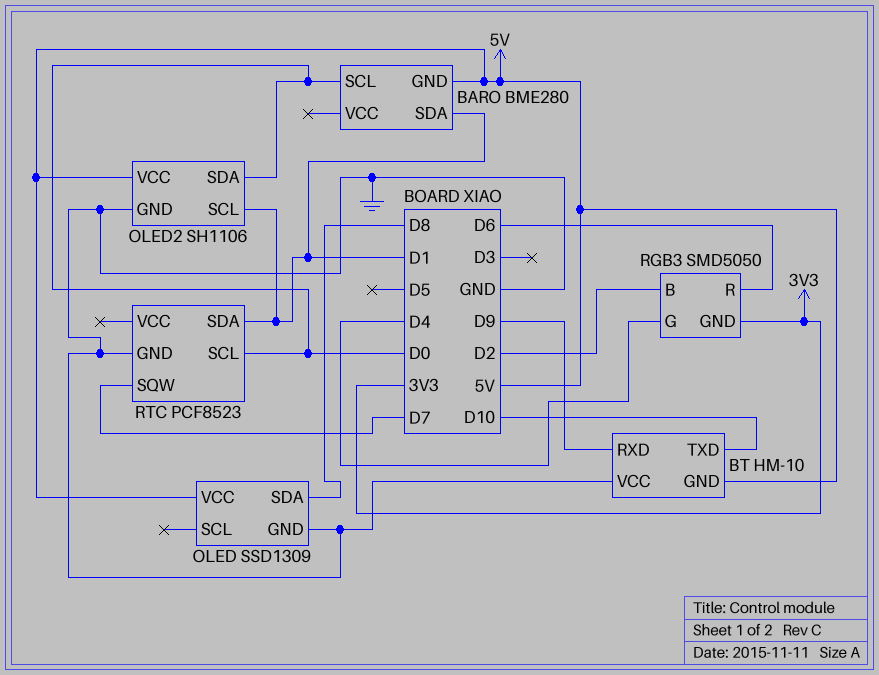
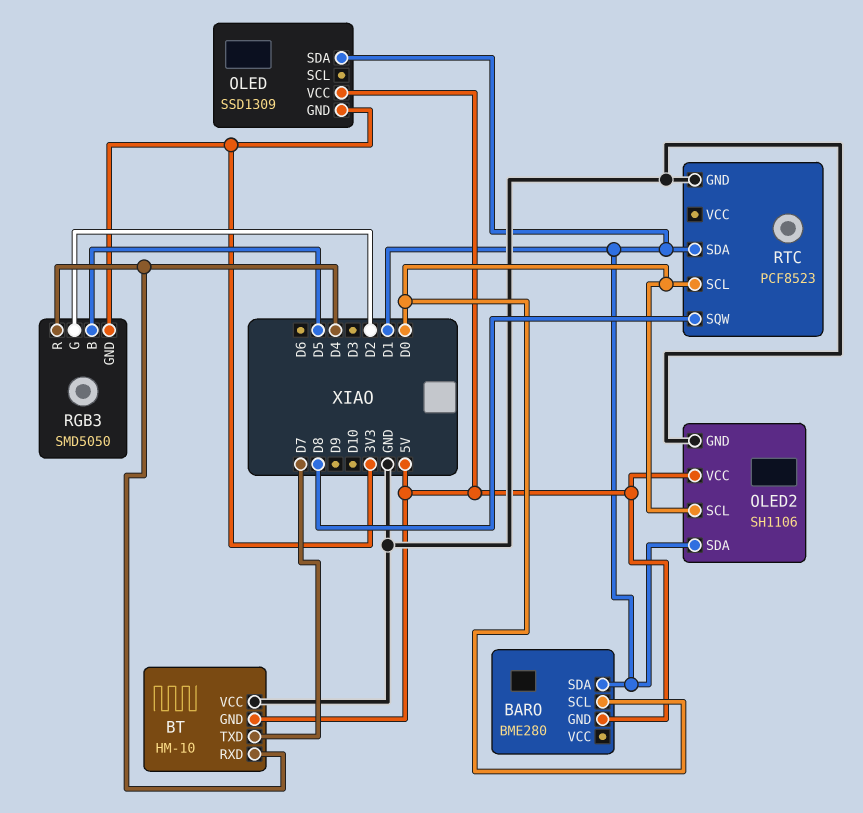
BT pin RXD: D9 -> D4
BT pin TXD: D10 -> D7
OLED pin GND: GND -> 3V3
OLED pin SDA: D8 -> D1
OLED2 pin SCL: D1 -> D0
OLED2 pin SDA: D0 -> D1
RGB3 pin B: D2 -> D5
RGB3 pin G: D4 -> D2
RGB3 pin R: D6 -> D4
RTC pin SQW: D7 -> D8

